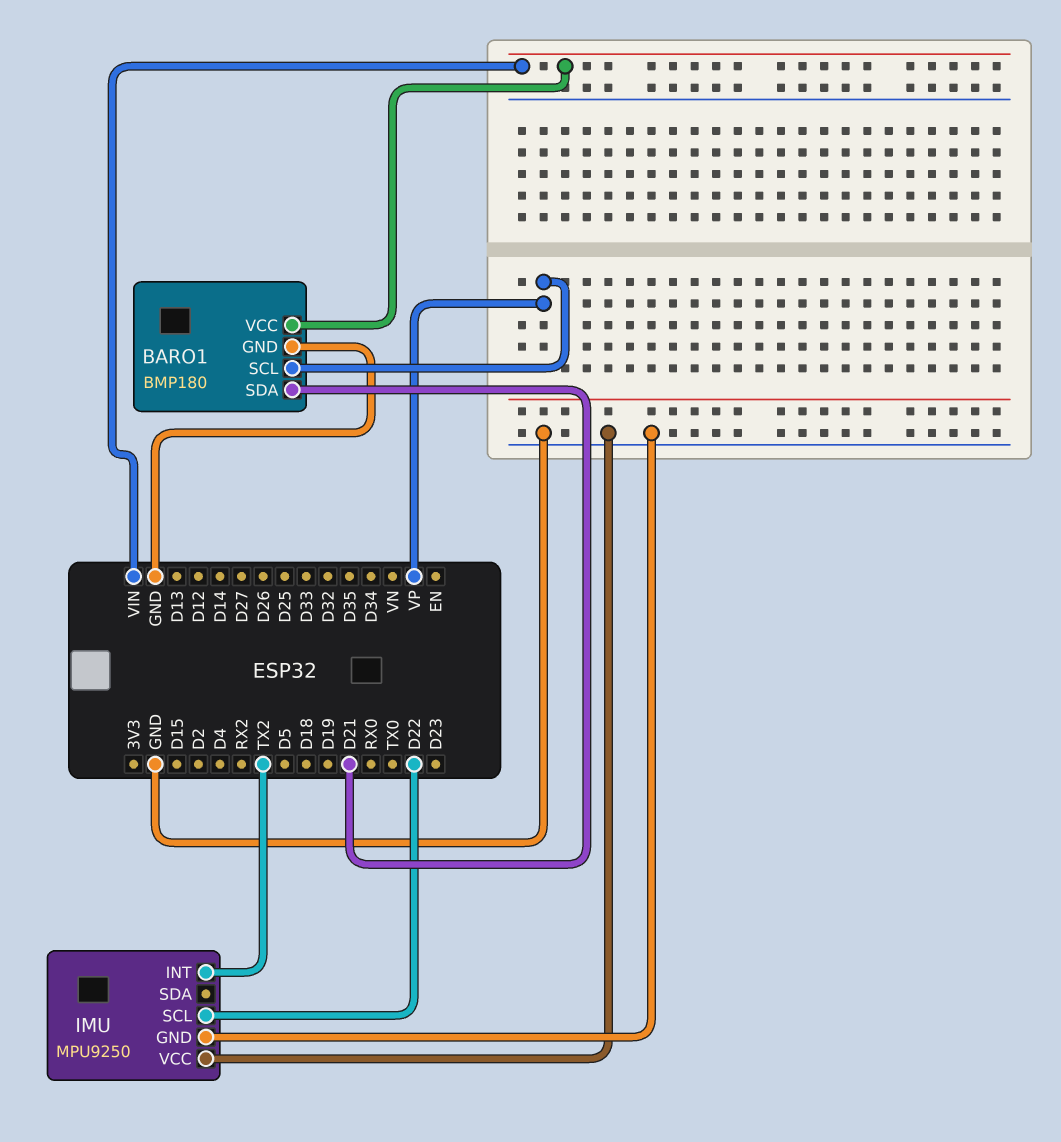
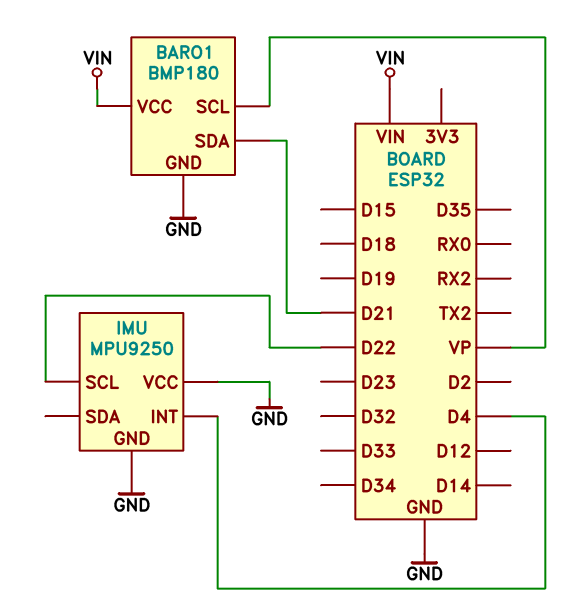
IMU pin INT: TX2 -> D4

